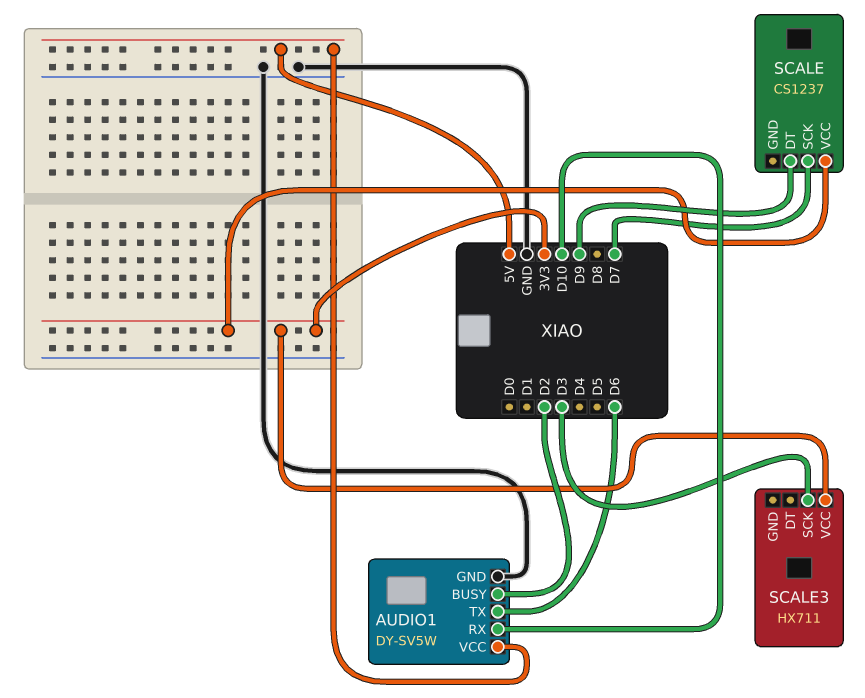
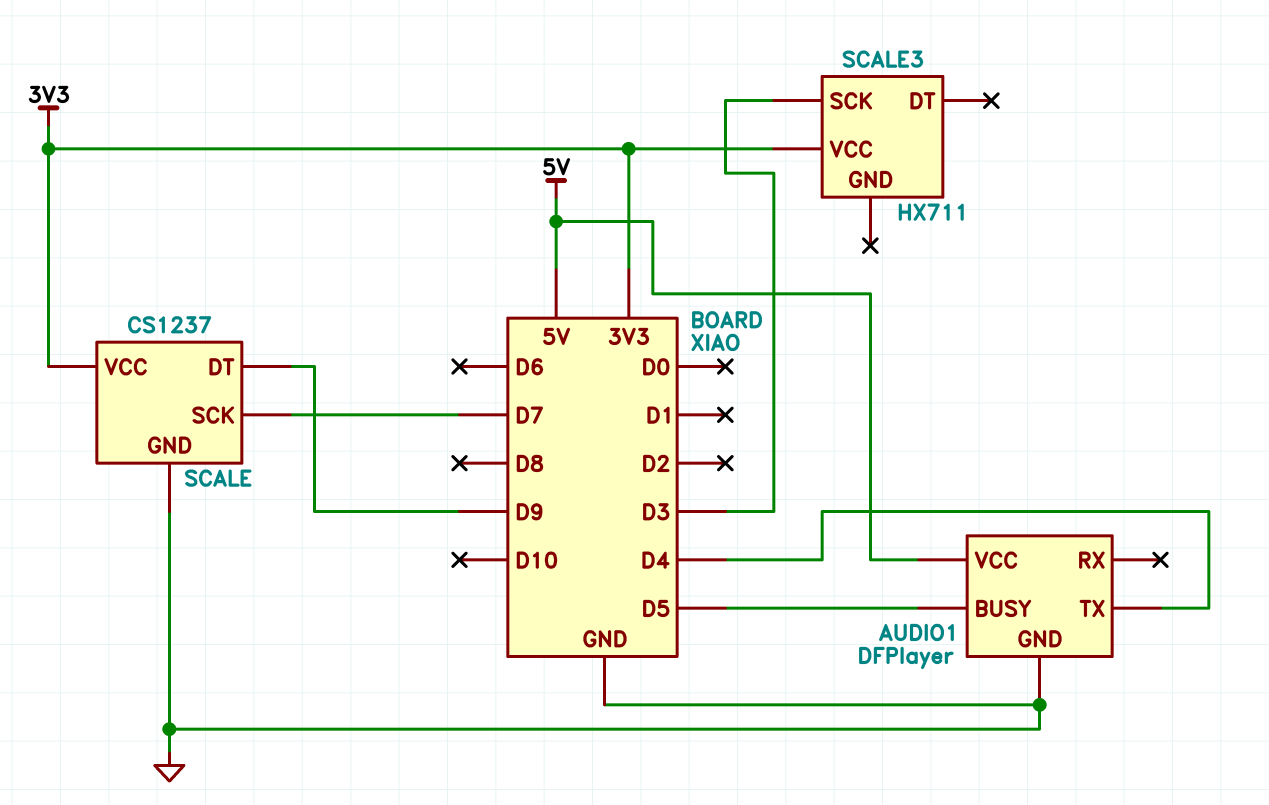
AUDIO1: DY-SV5W -> DFPlayer
AUDIO1 pin BUSY: D2 -> D5
AUDIO1 pin RX: D10 -> none
AUDIO1 pin TX: D6 -> D4
SCALE pin GND: none -> GND

